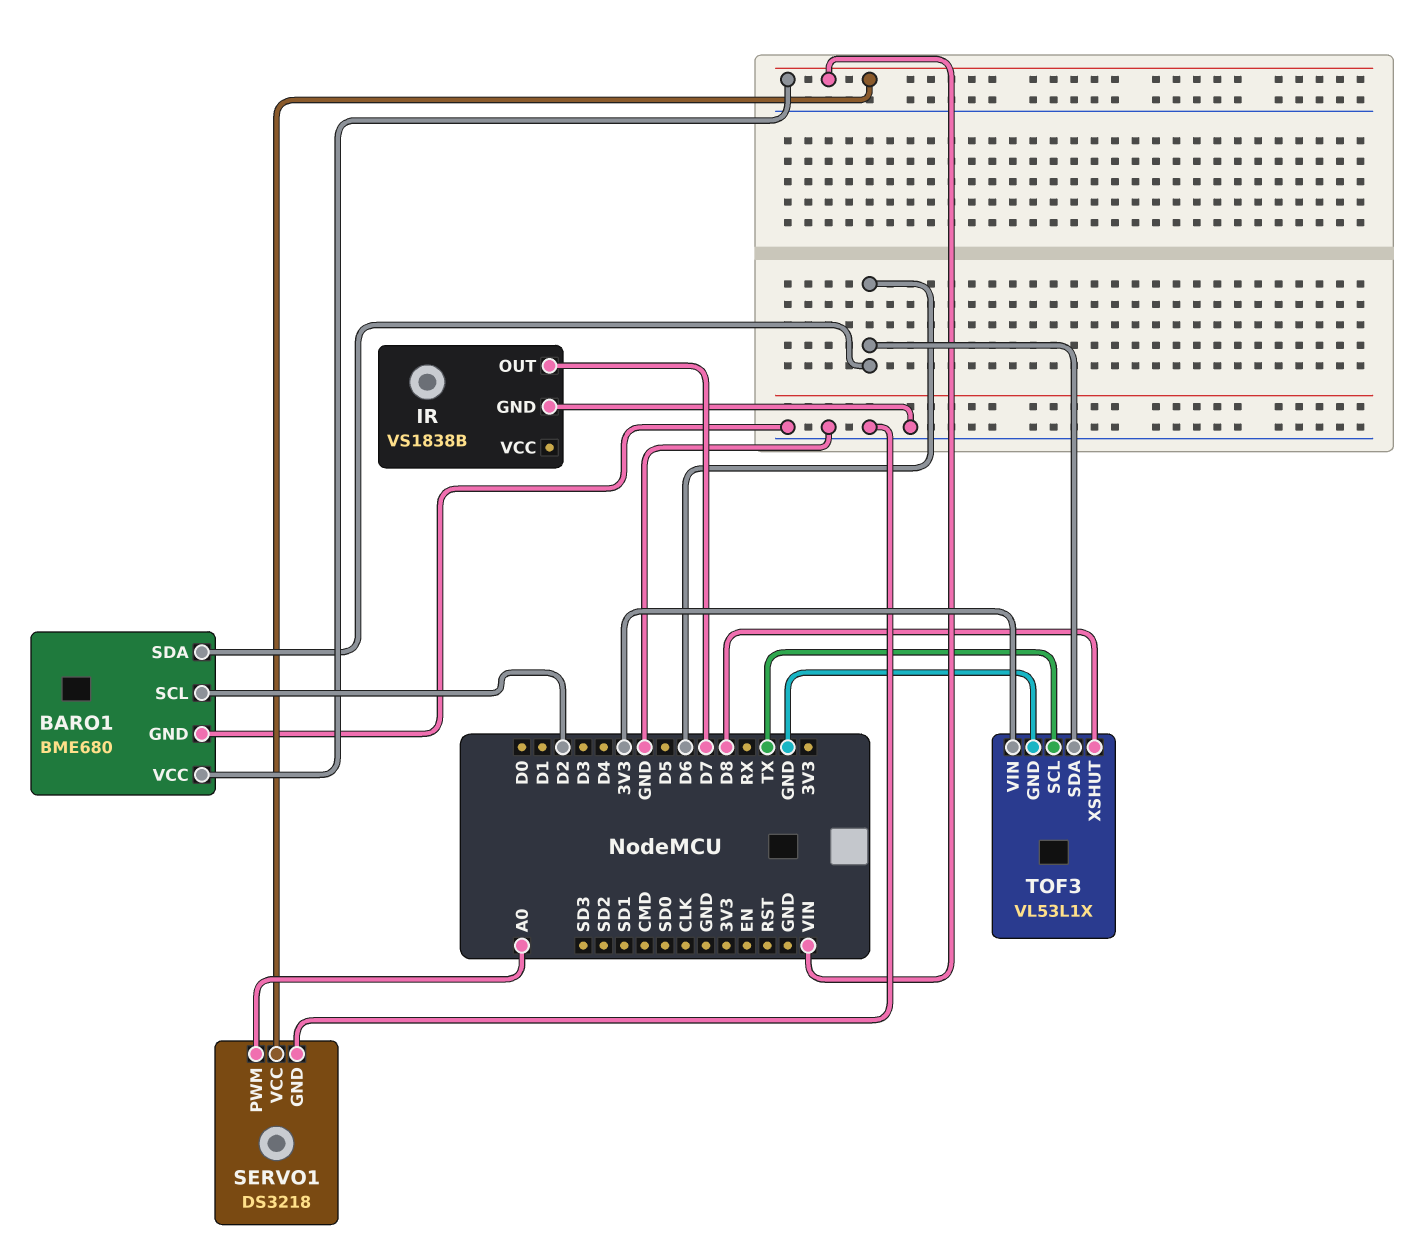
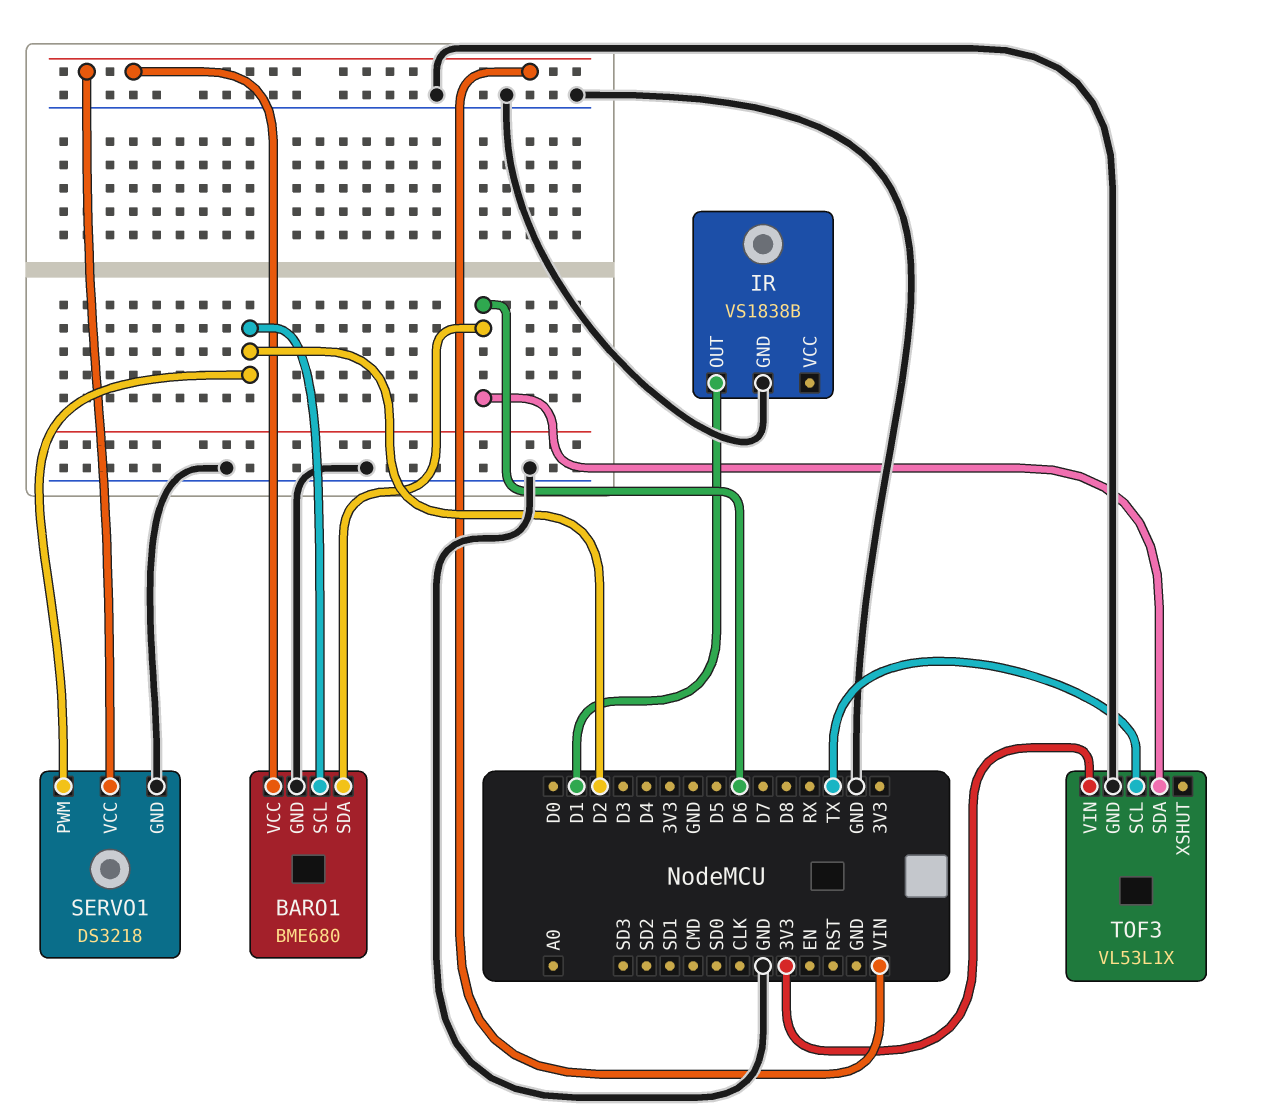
IR pin OUT: D7 -> D1
SERVO1 pin PWM: A0 -> D2
TOF3 pin XSHUT: D8 -> none

